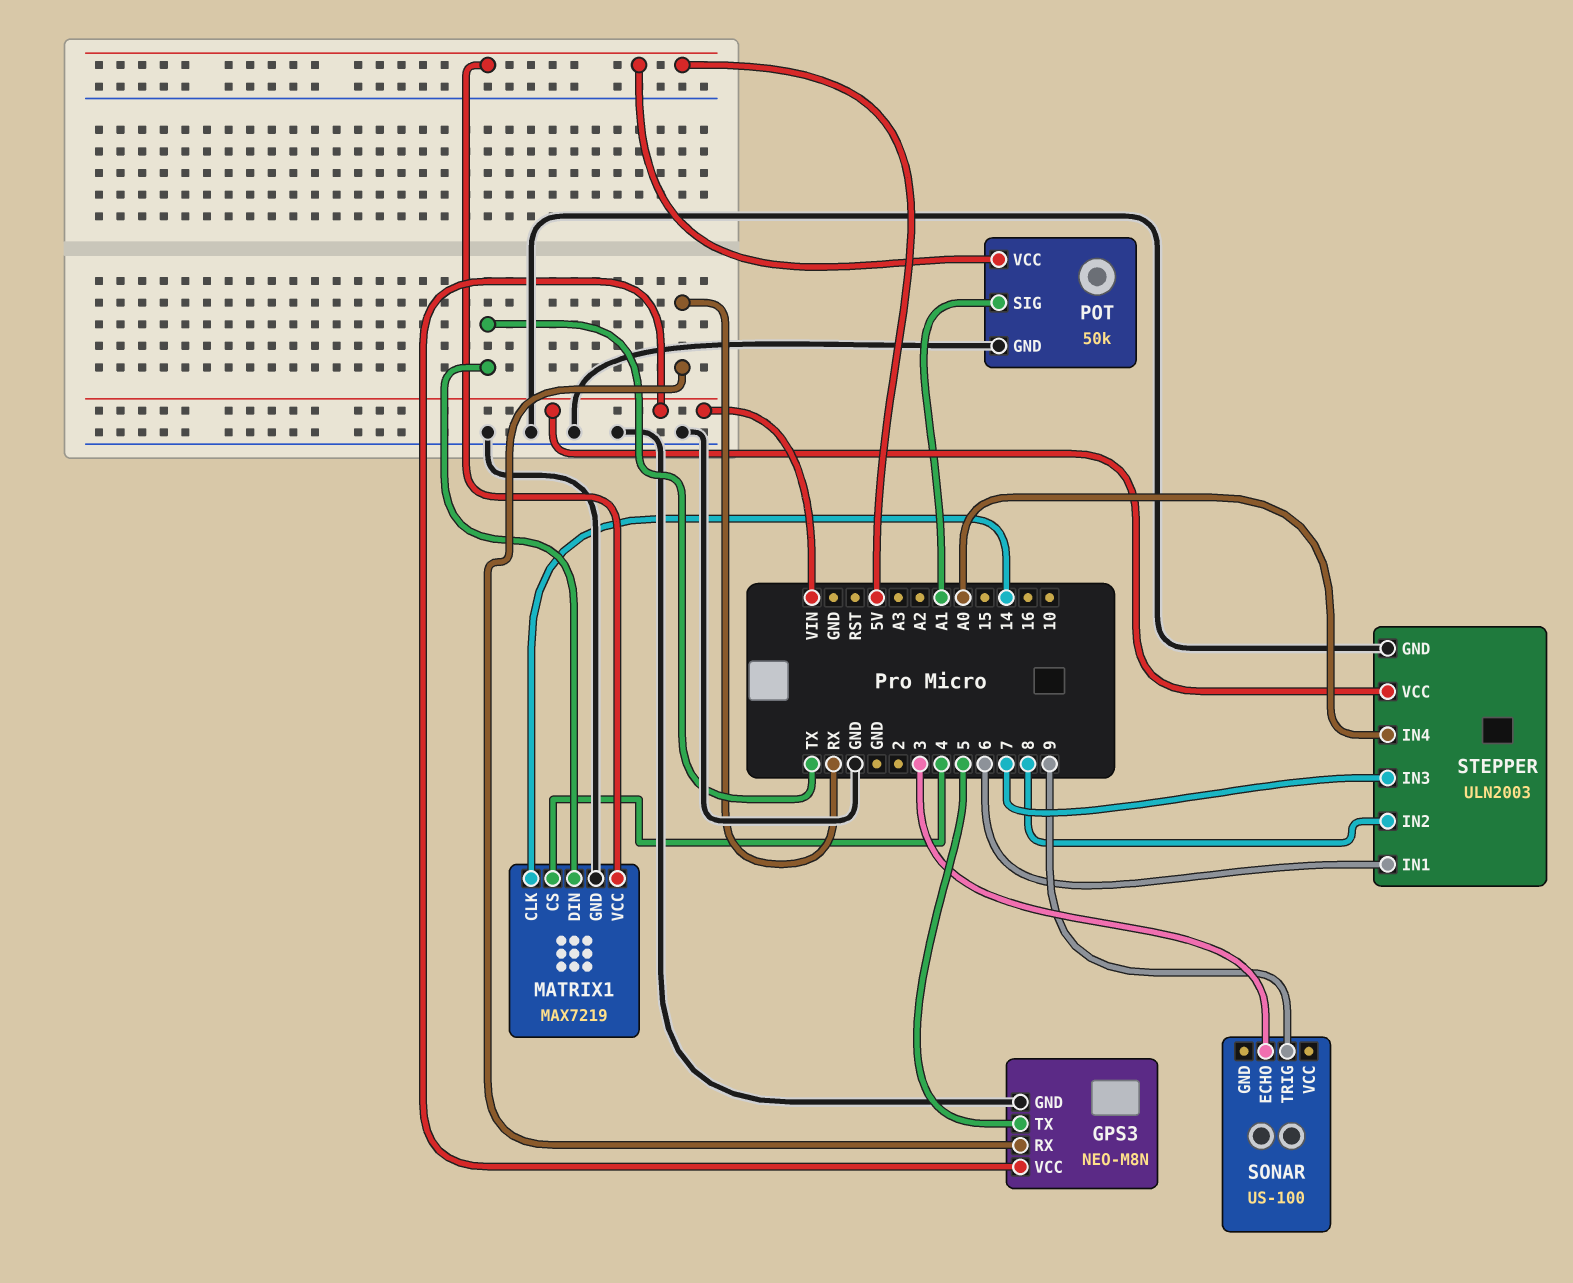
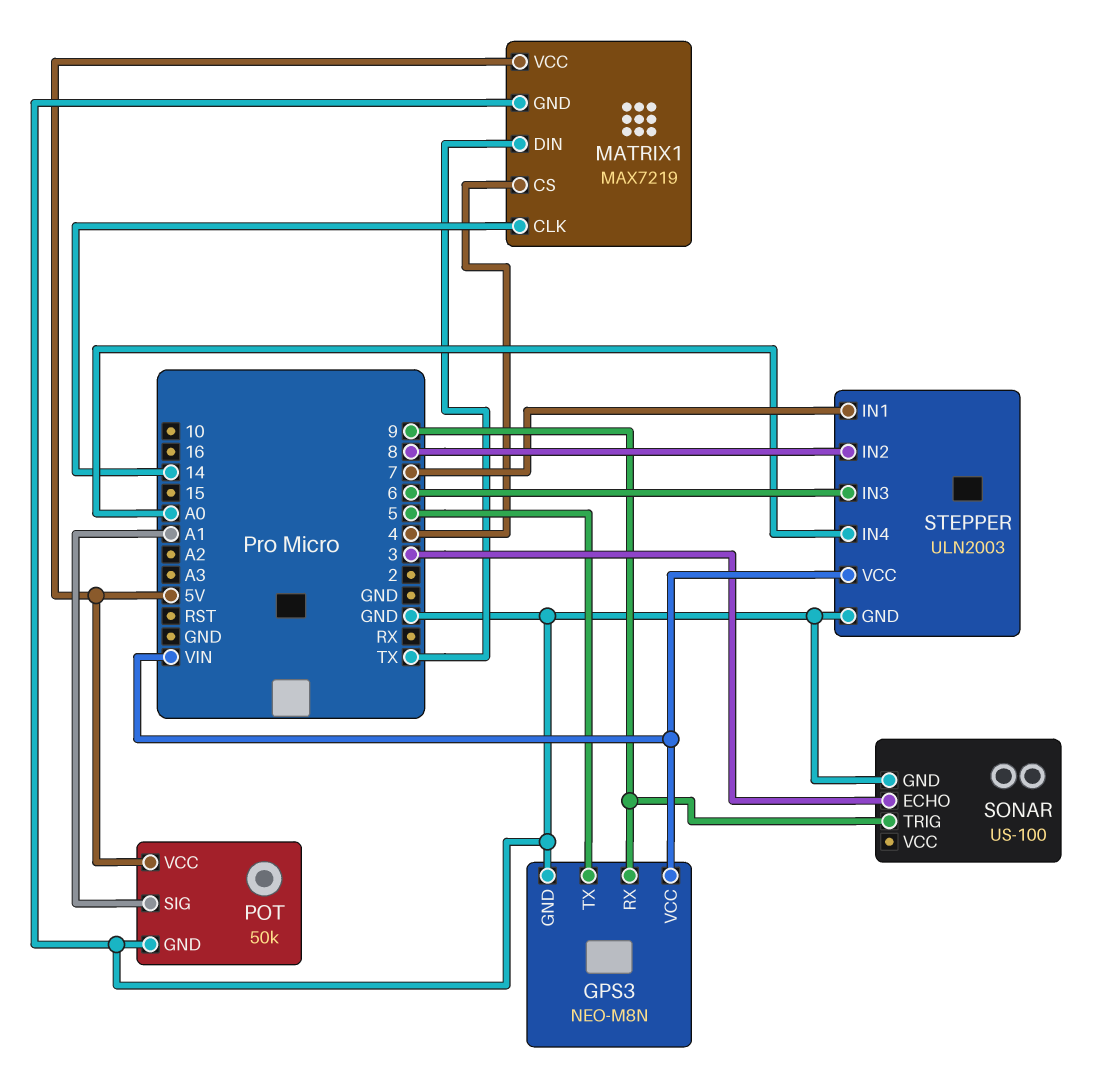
GPS3 pin RX: RX -> 9
SONAR pin GND: none -> GND
STEPPER pin IN1: 6 -> 7
STEPPER pin IN3: 7 -> 6

